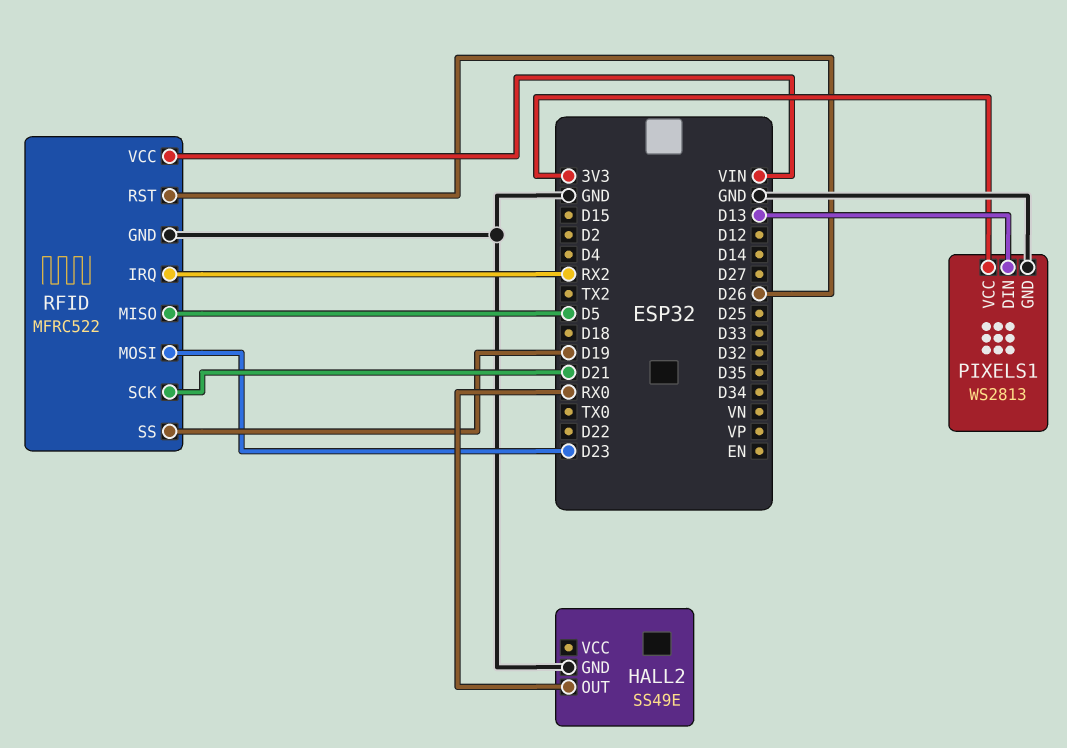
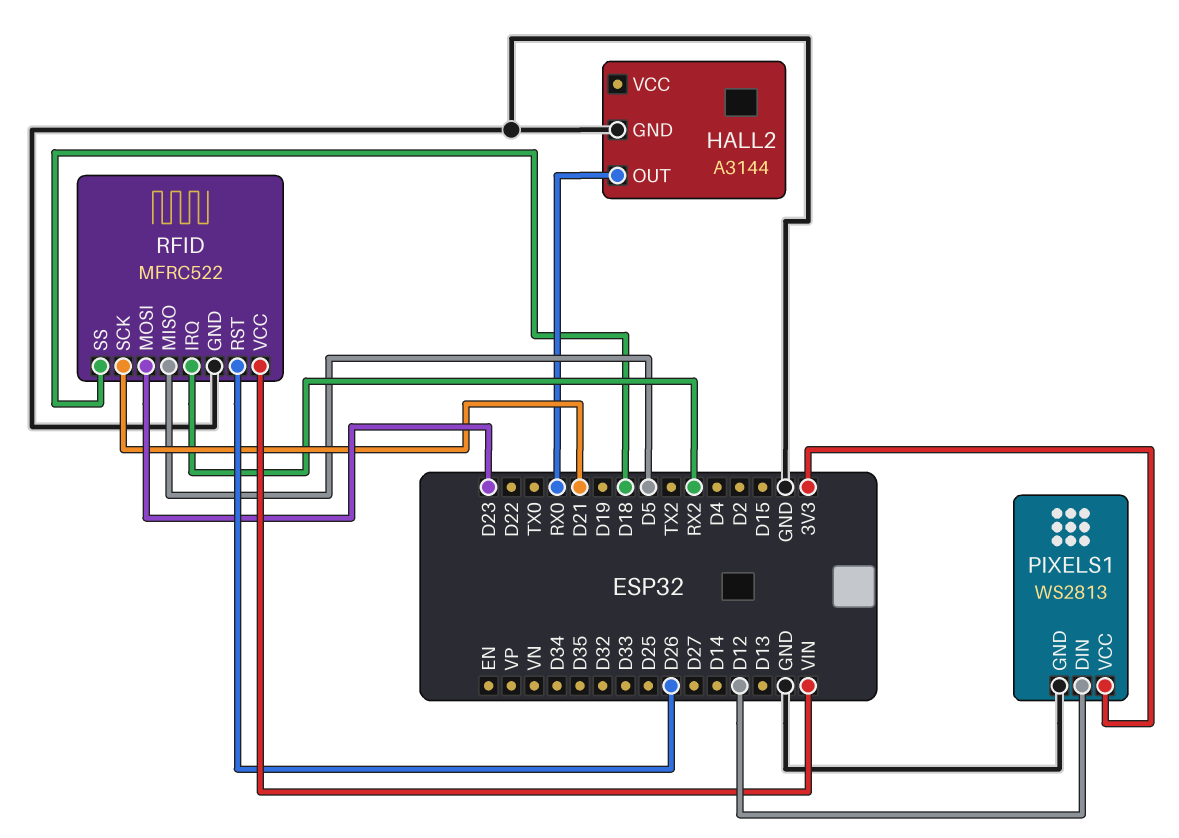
HALL2: SS49E -> A3144
PIXELS1 pin DIN: D13 -> D12
RFID pin SS: D19 -> D18

